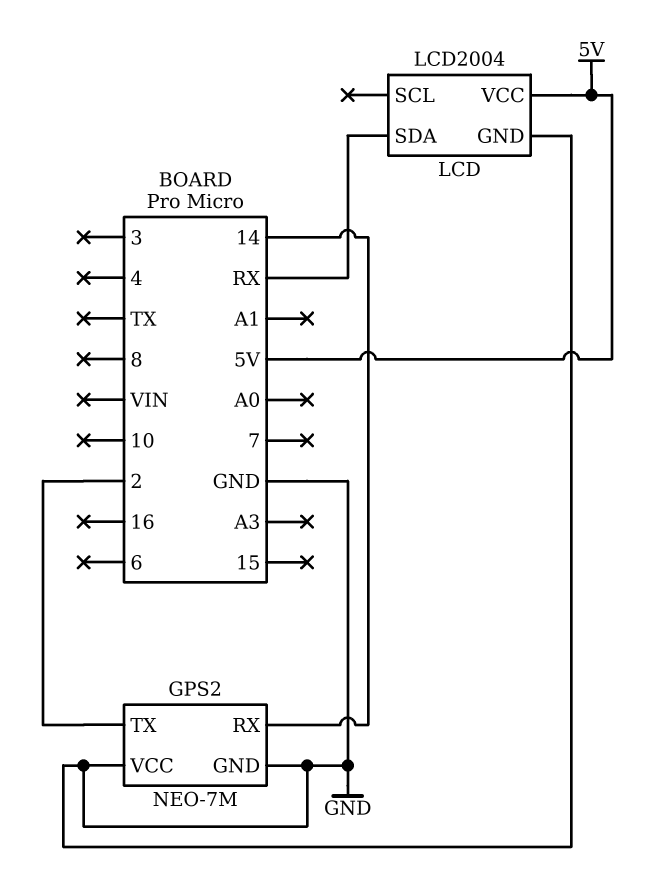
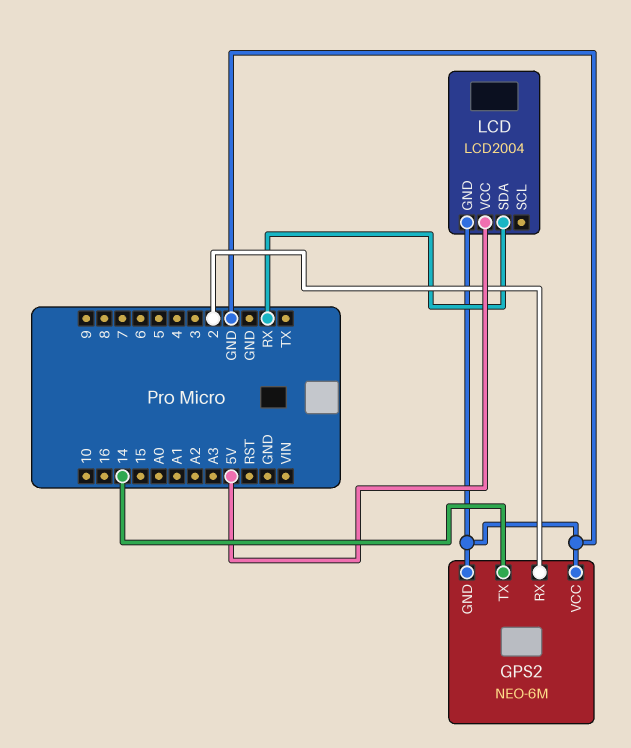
GPS2: NEO-7M -> NEO-6M
GPS2 pin RX: 14 -> 2
GPS2 pin TX: 2 -> 14

